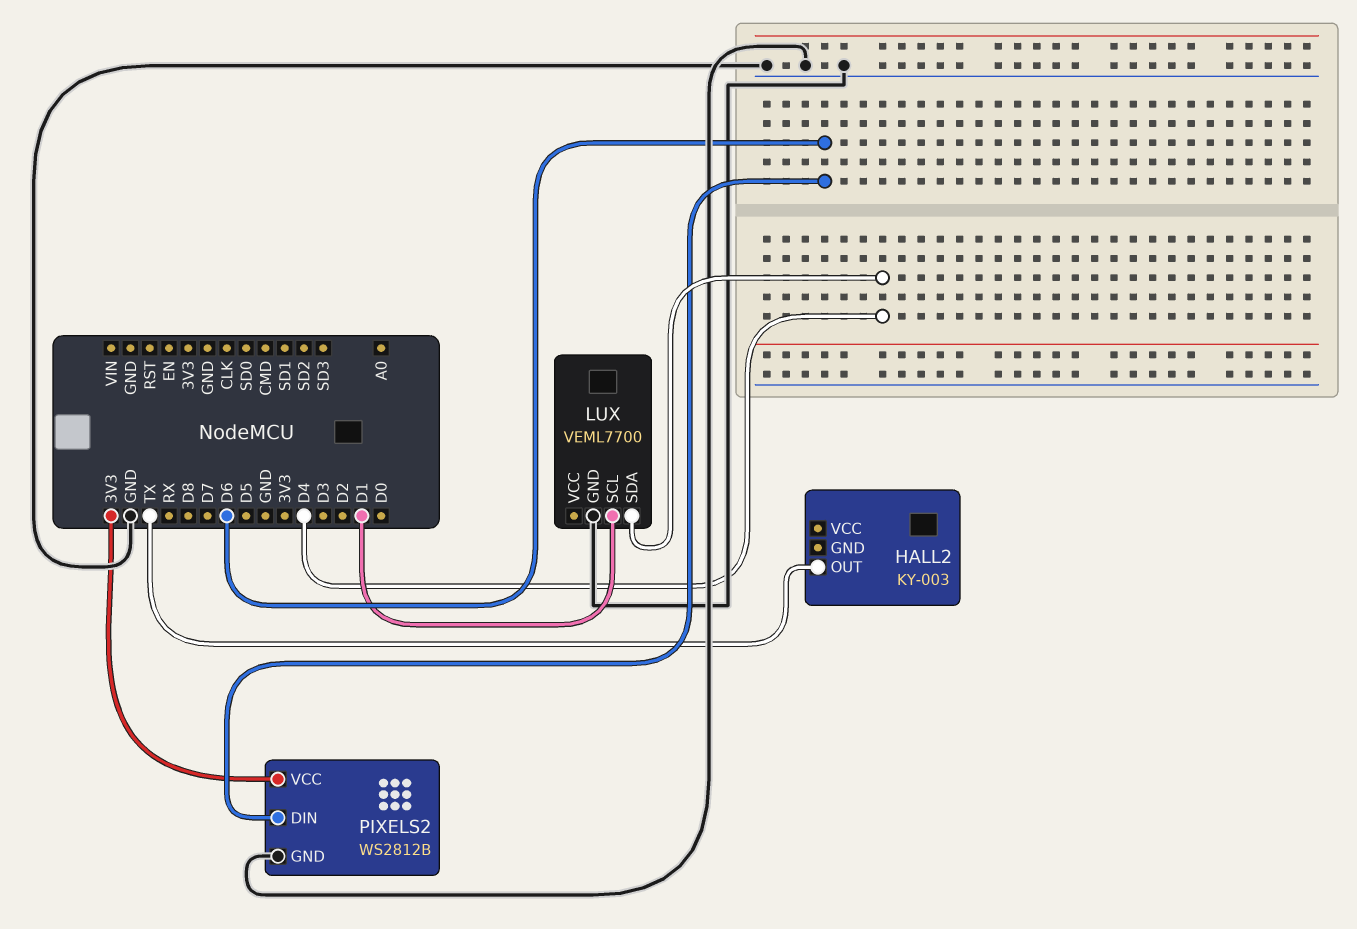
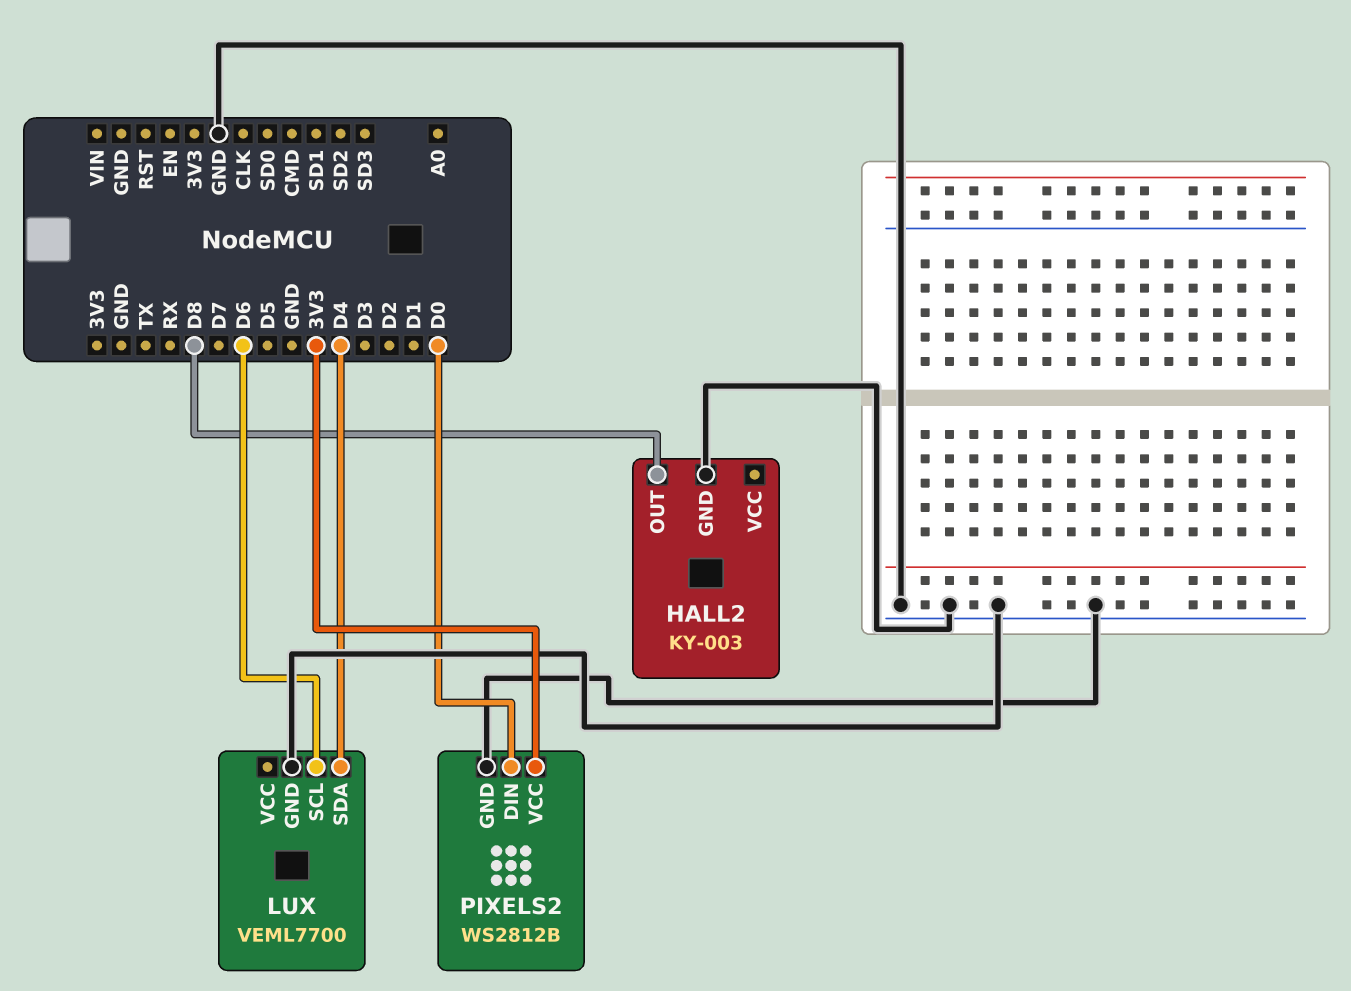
HALL2 pin GND: none -> GND
HALL2 pin OUT: TX -> D8
LUX pin SCL: D1 -> D6
PIXELS2 pin DIN: D6 -> D0

